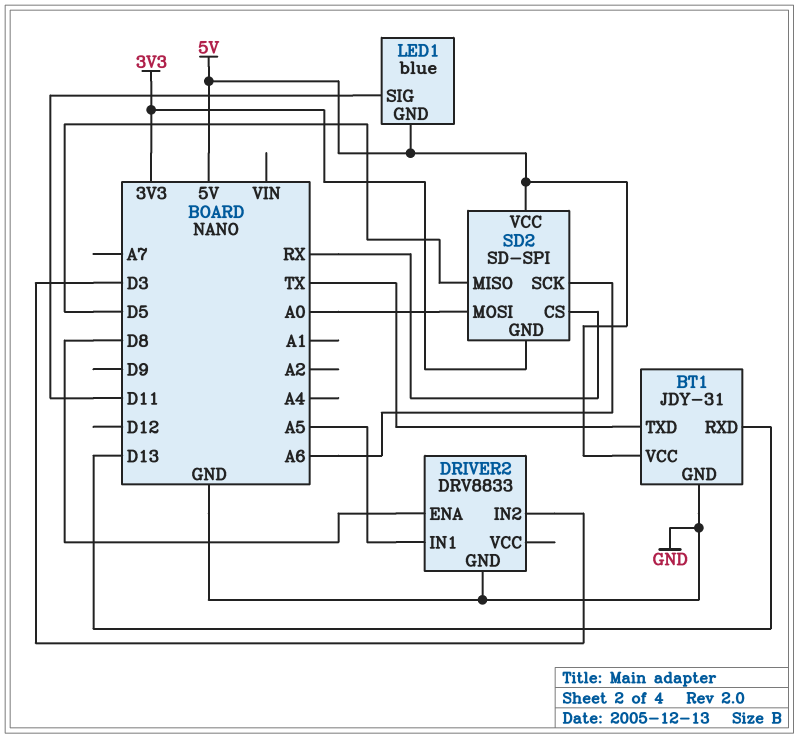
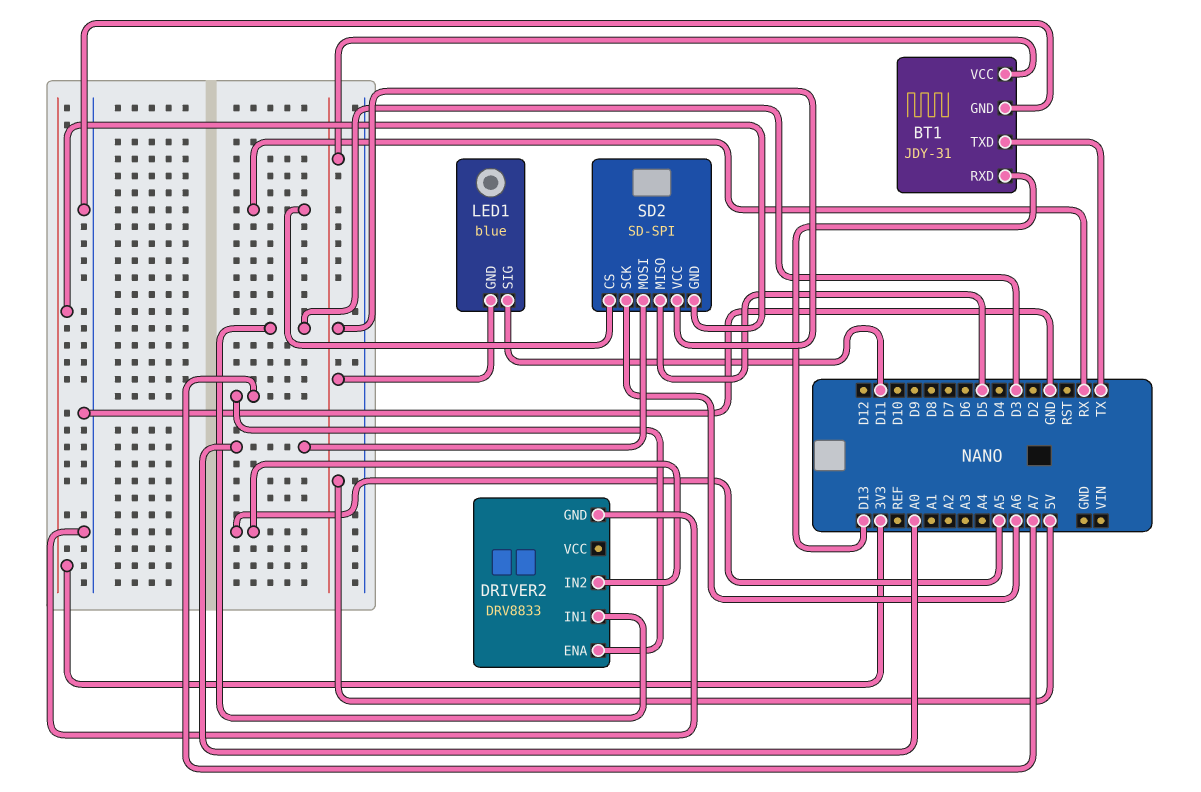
DRIVER2 pin ENA: D8 -> A7
DRIVER2 pin IN1: A5 -> D3
DRIVER2 pin IN2: D3 -> A5

